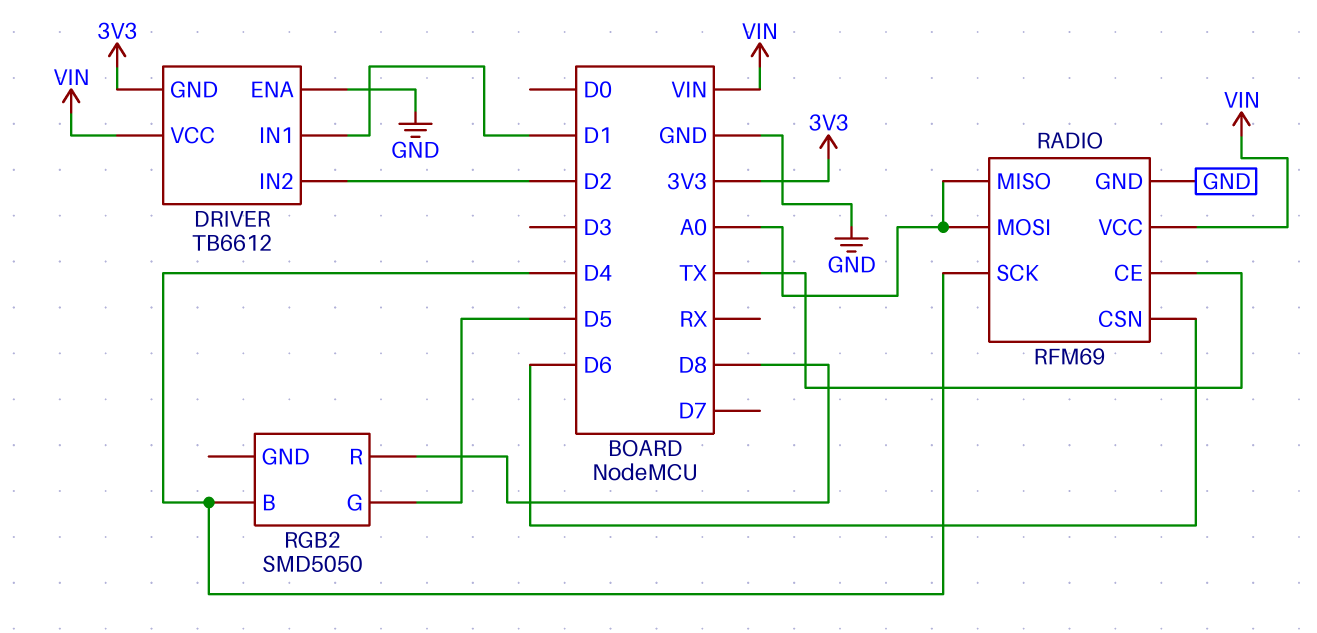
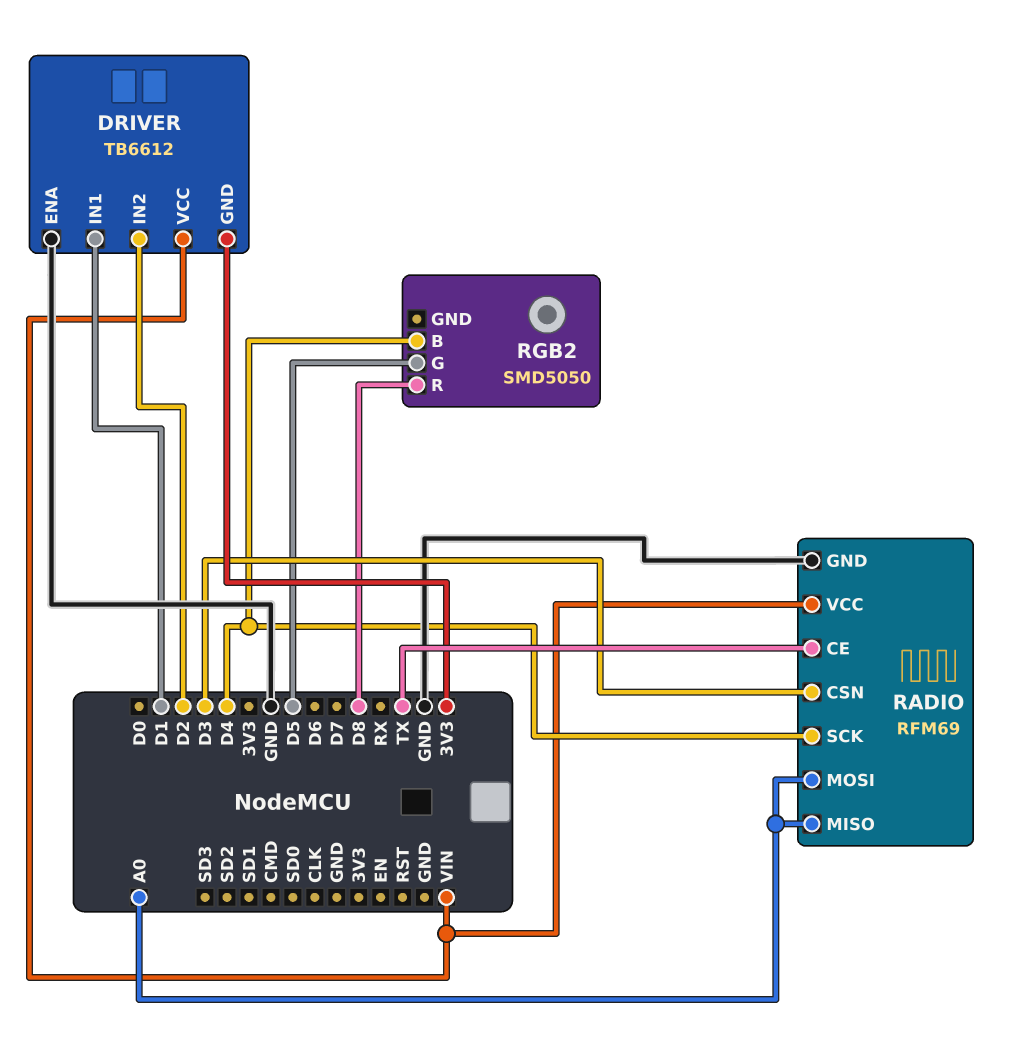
RADIO pin CSN: D6 -> D3

